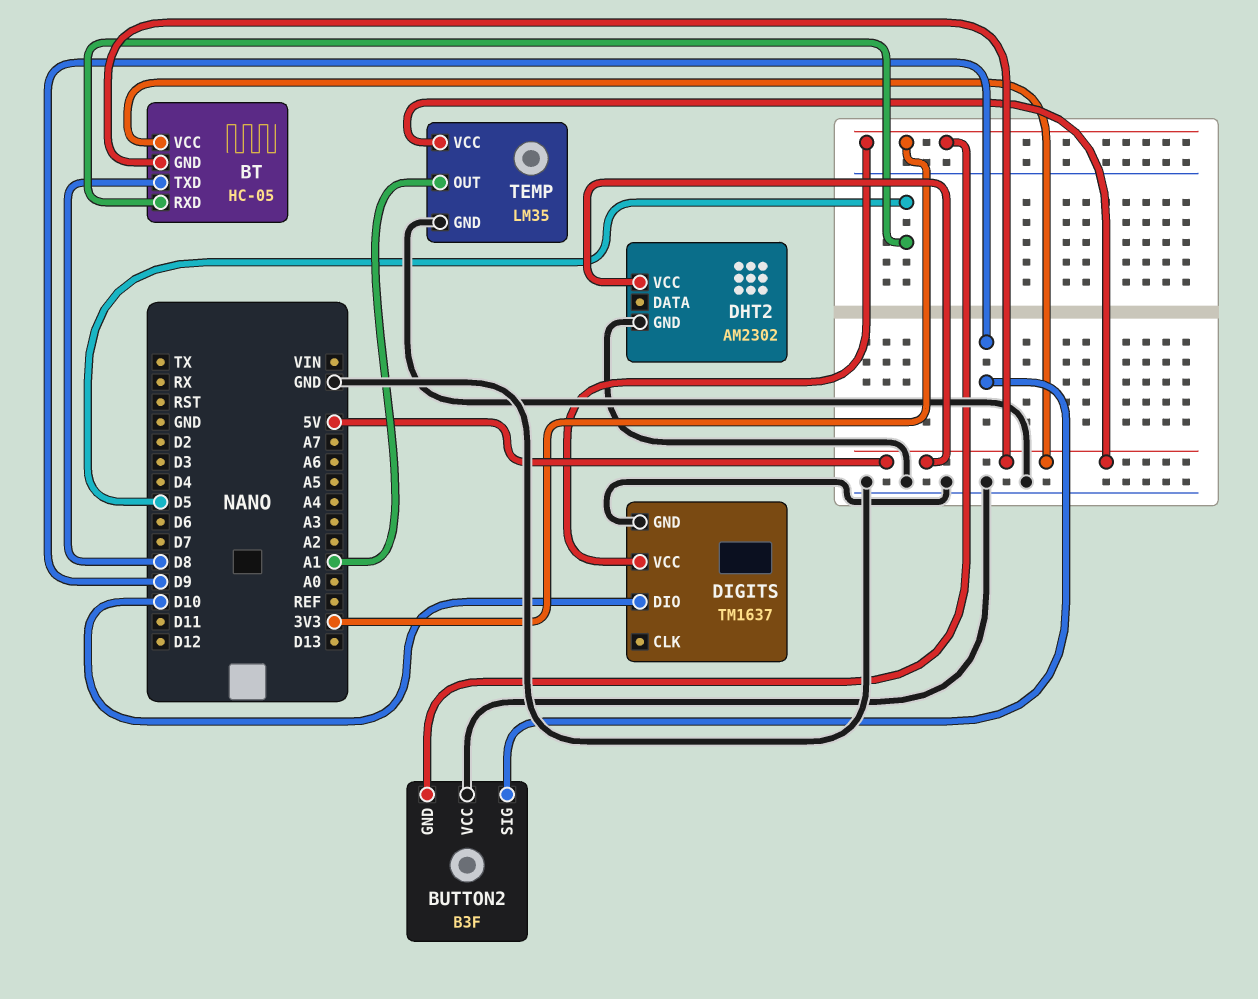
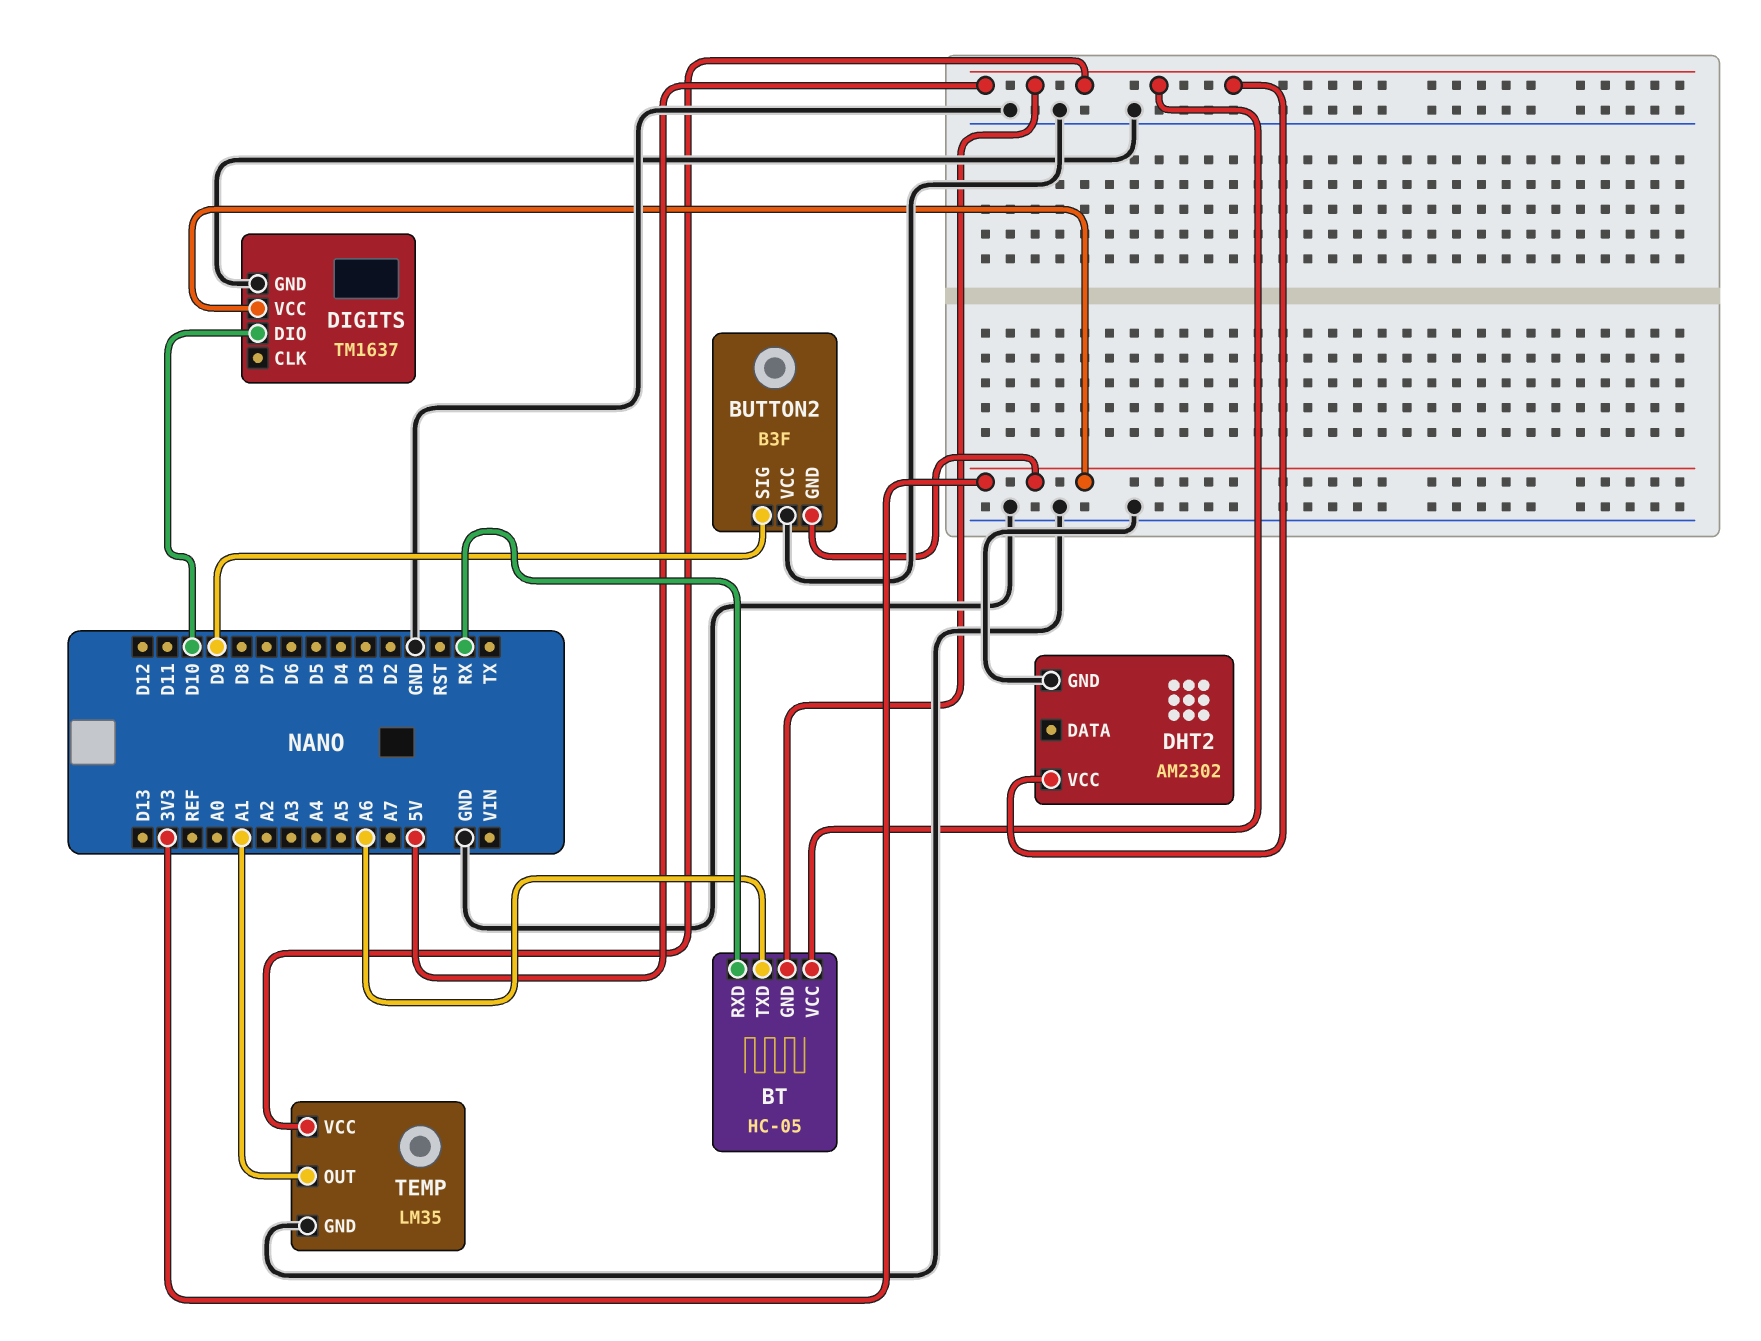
BT pin RXD: D5 -> RX
BT pin TXD: D8 -> A6

